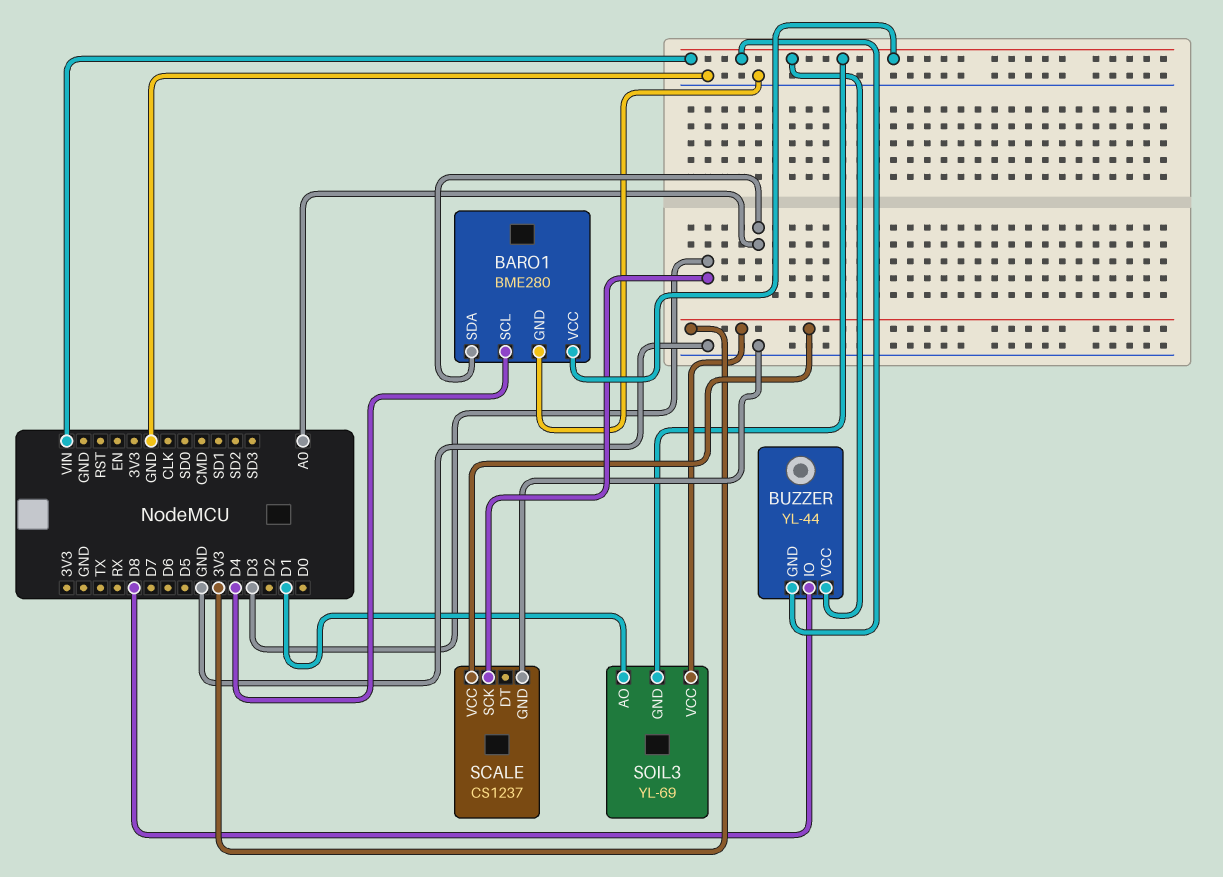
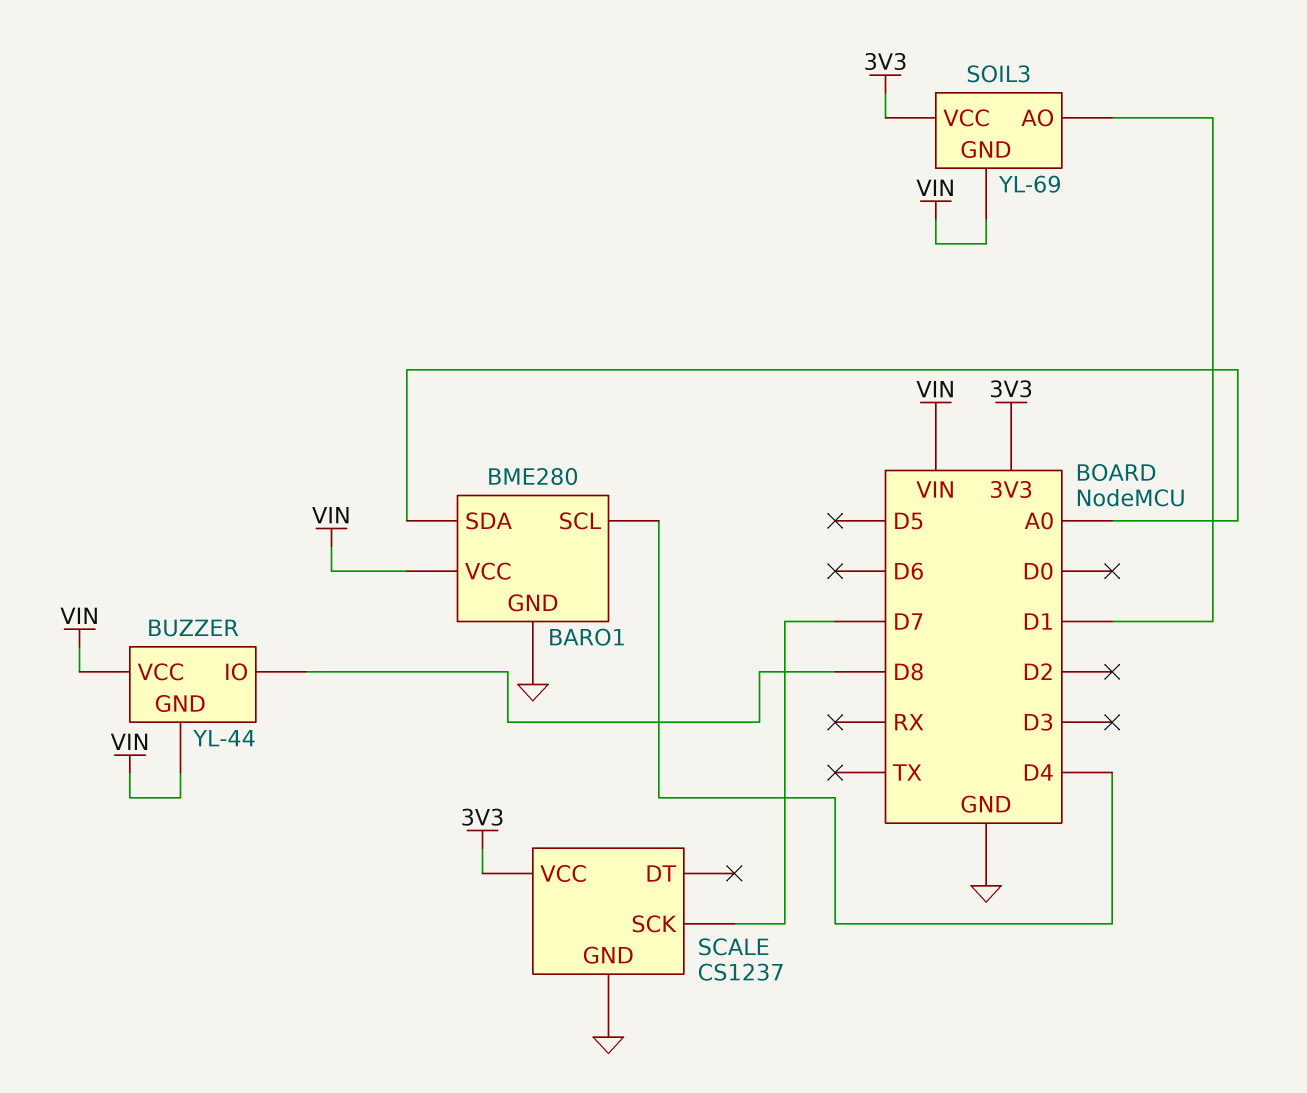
SCALE pin SCK: D3 -> D7

